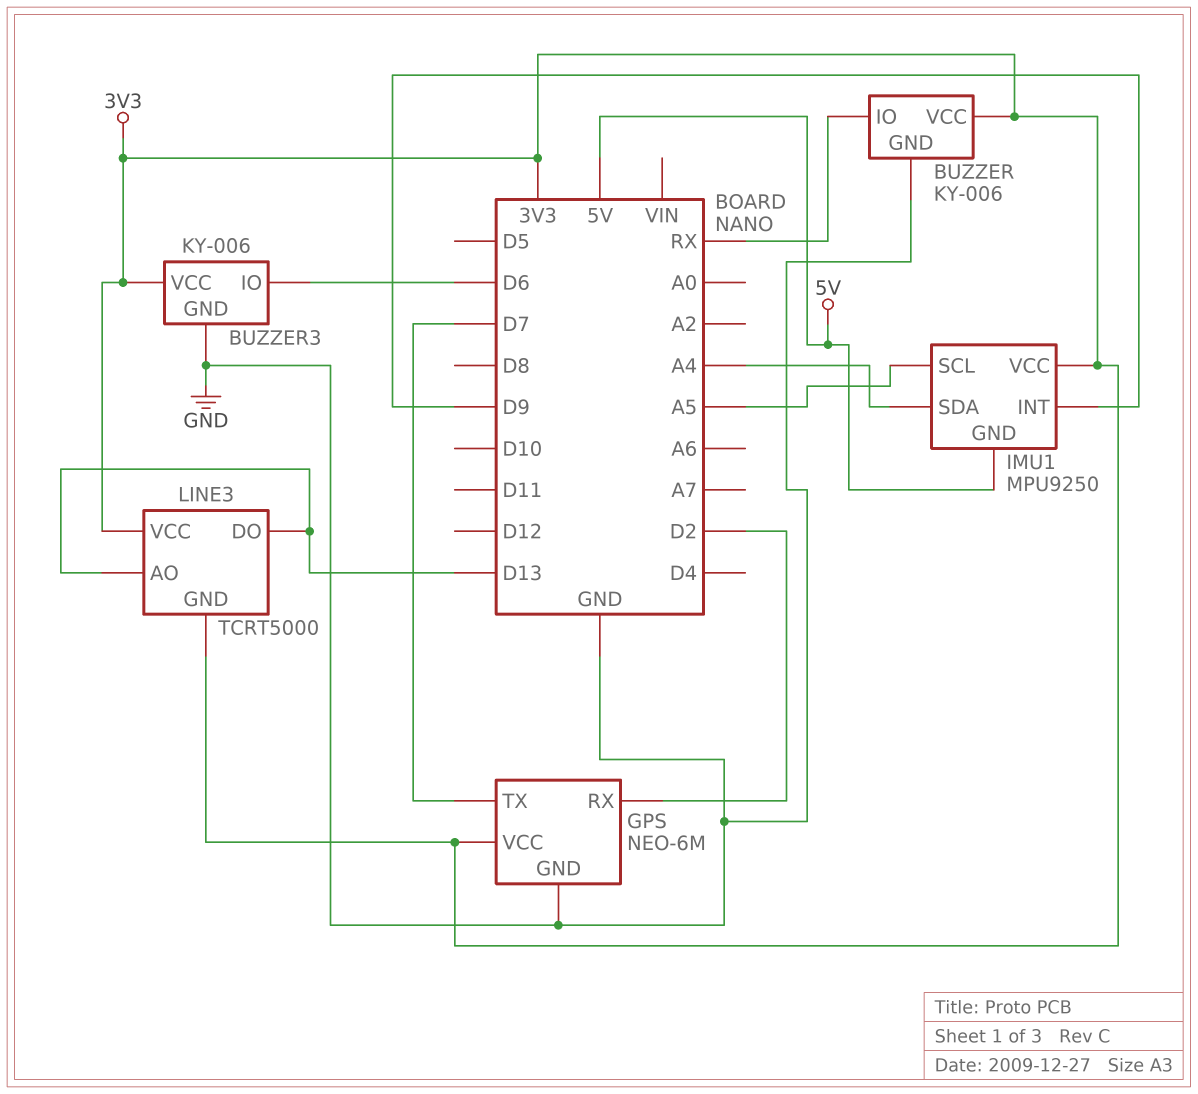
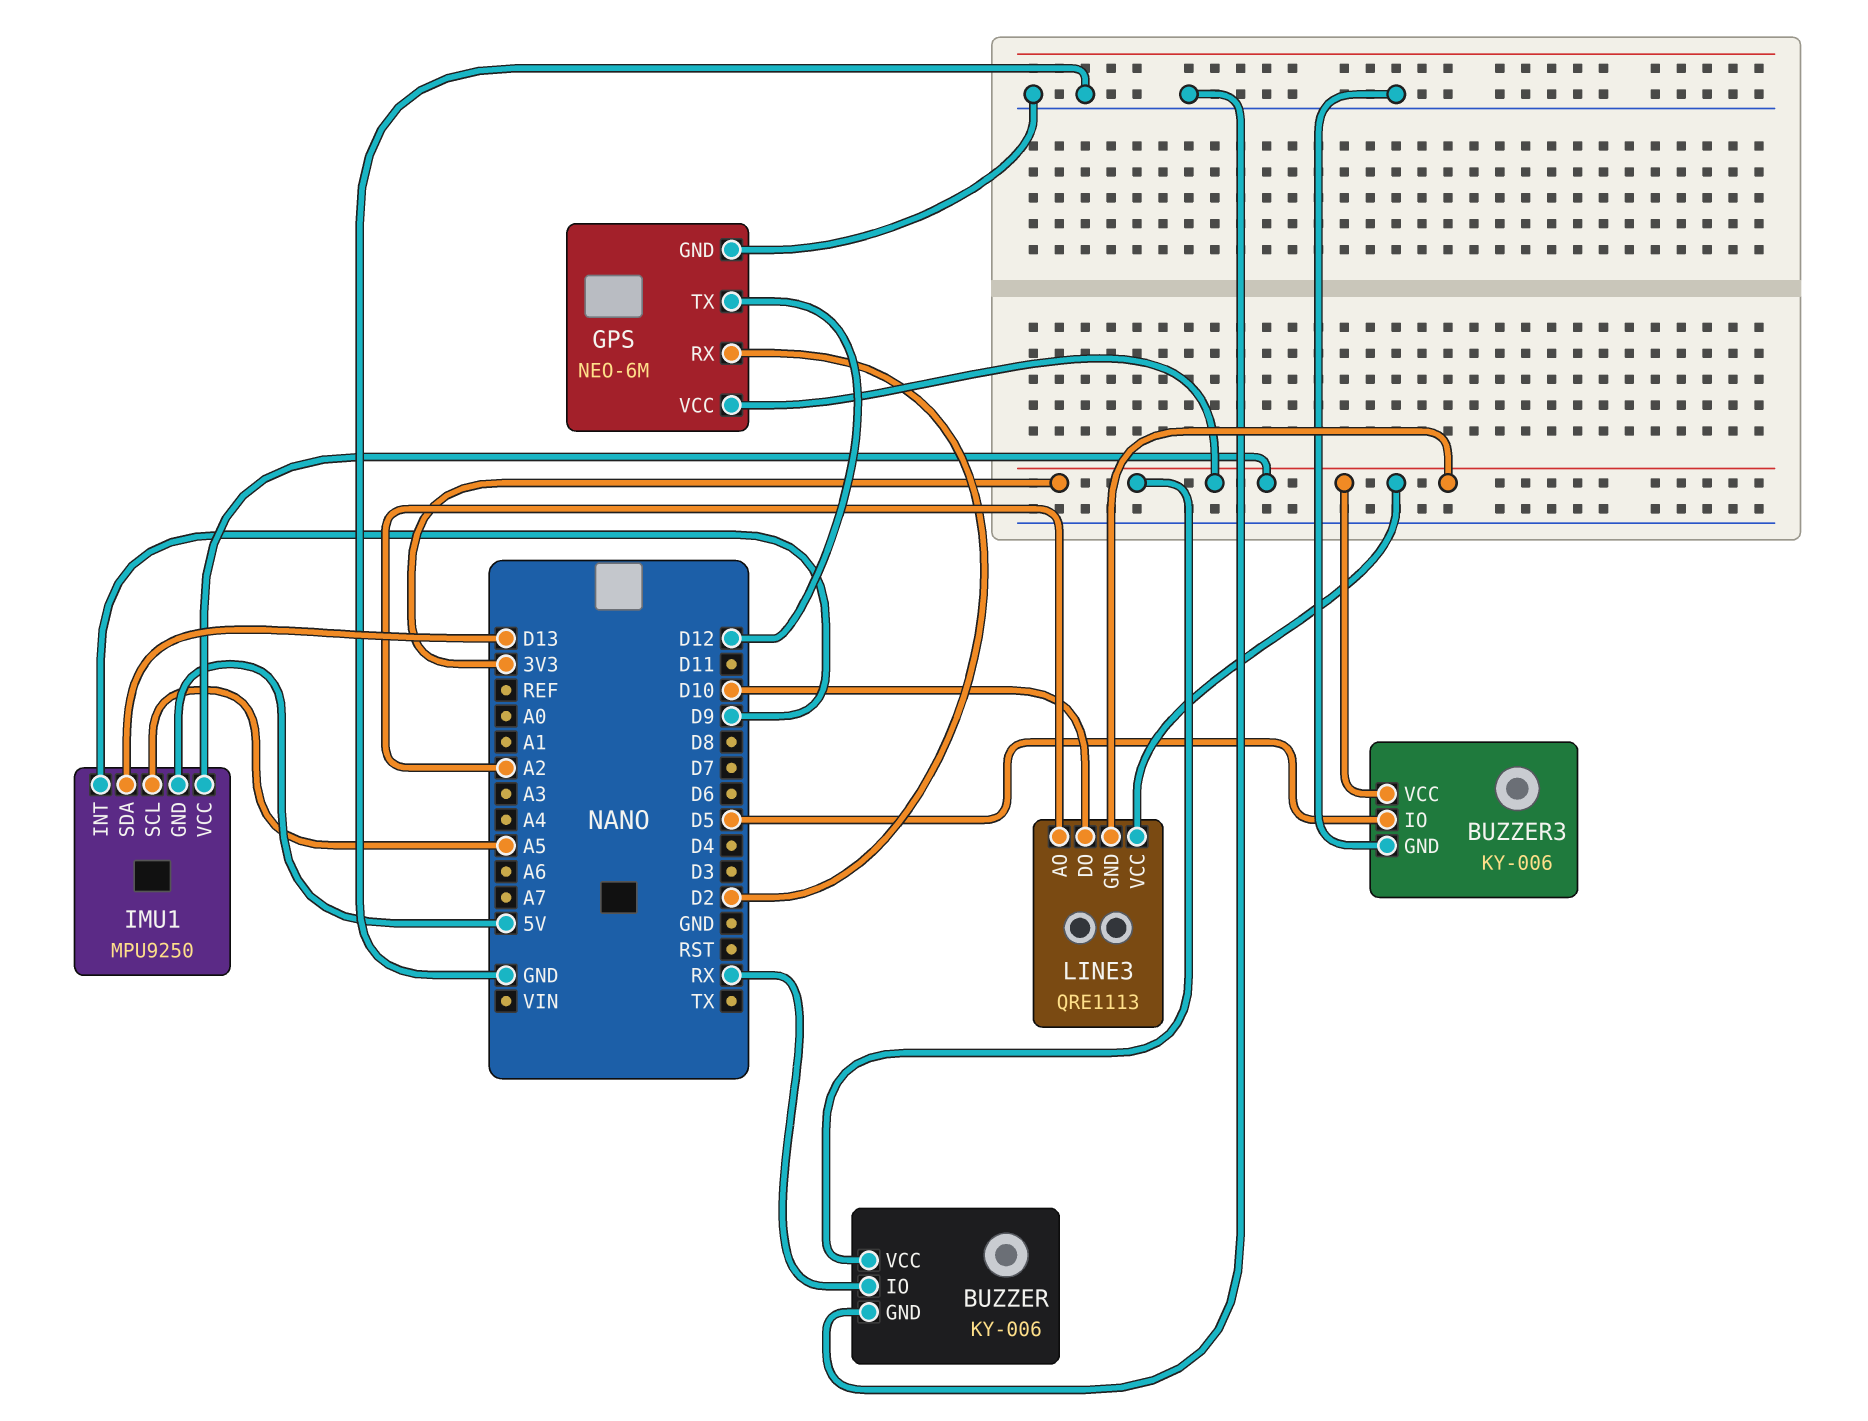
BUZZER3 pin IO: D6 -> D5
GPS pin TX: D7 -> D12
IMU1 pin SDA: A4 -> D13
LINE3: TCRT5000 -> QRE1113
LINE3 pin AO: D13 -> A2
LINE3 pin DO: D13 -> D10

